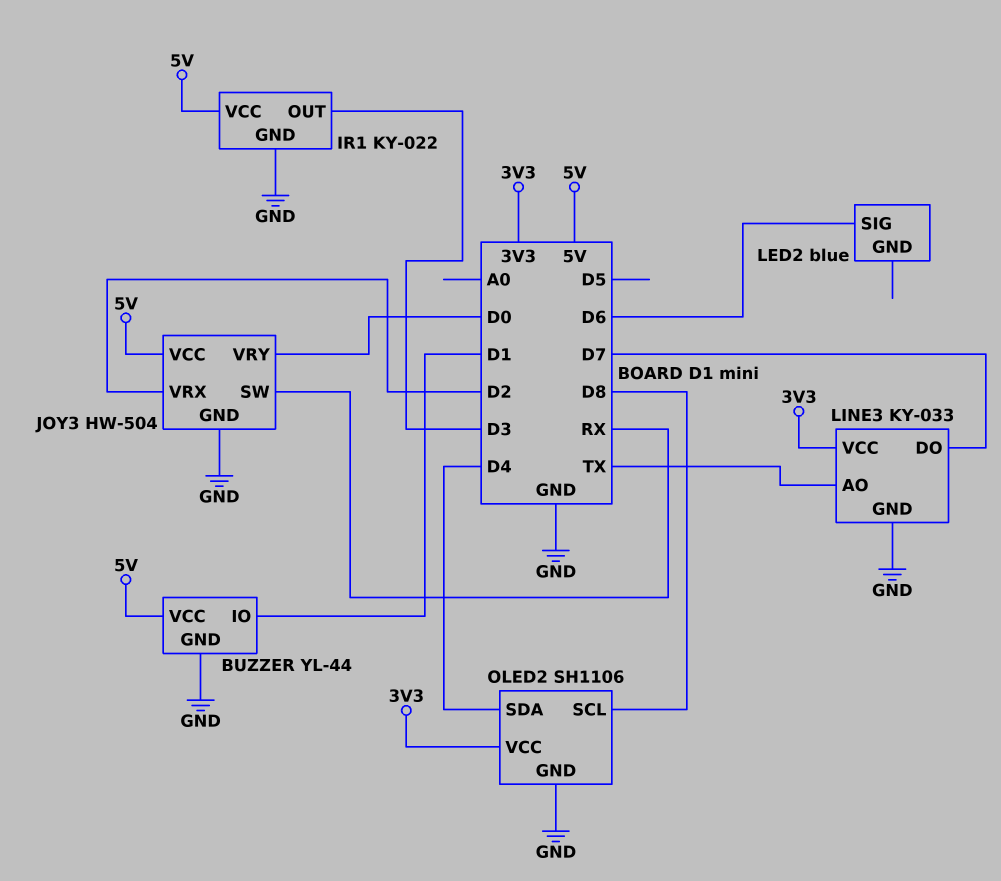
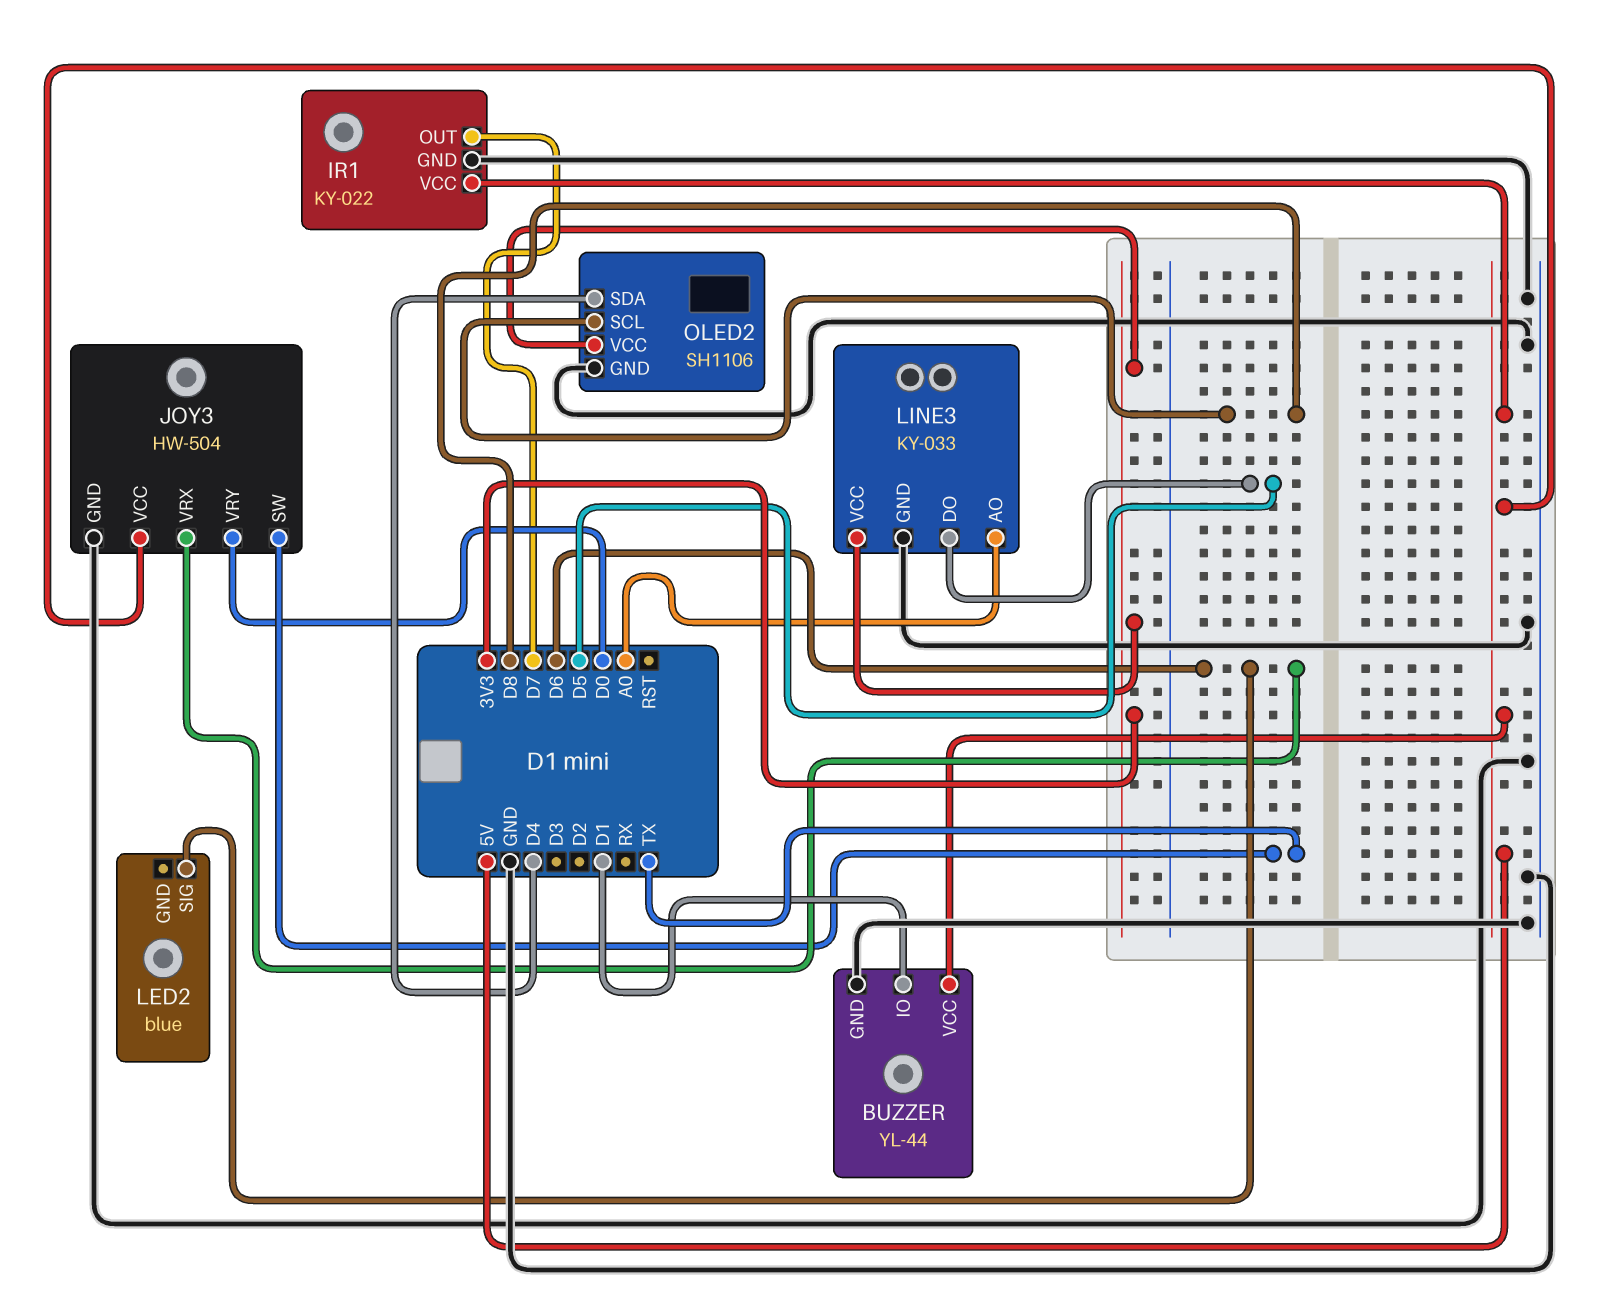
IR1 pin OUT: D3 -> D7
JOY3 pin SW: RX -> TX
JOY3 pin VRX: D2 -> D6
LINE3 pin AO: TX -> A0
LINE3 pin DO: D7 -> D5

